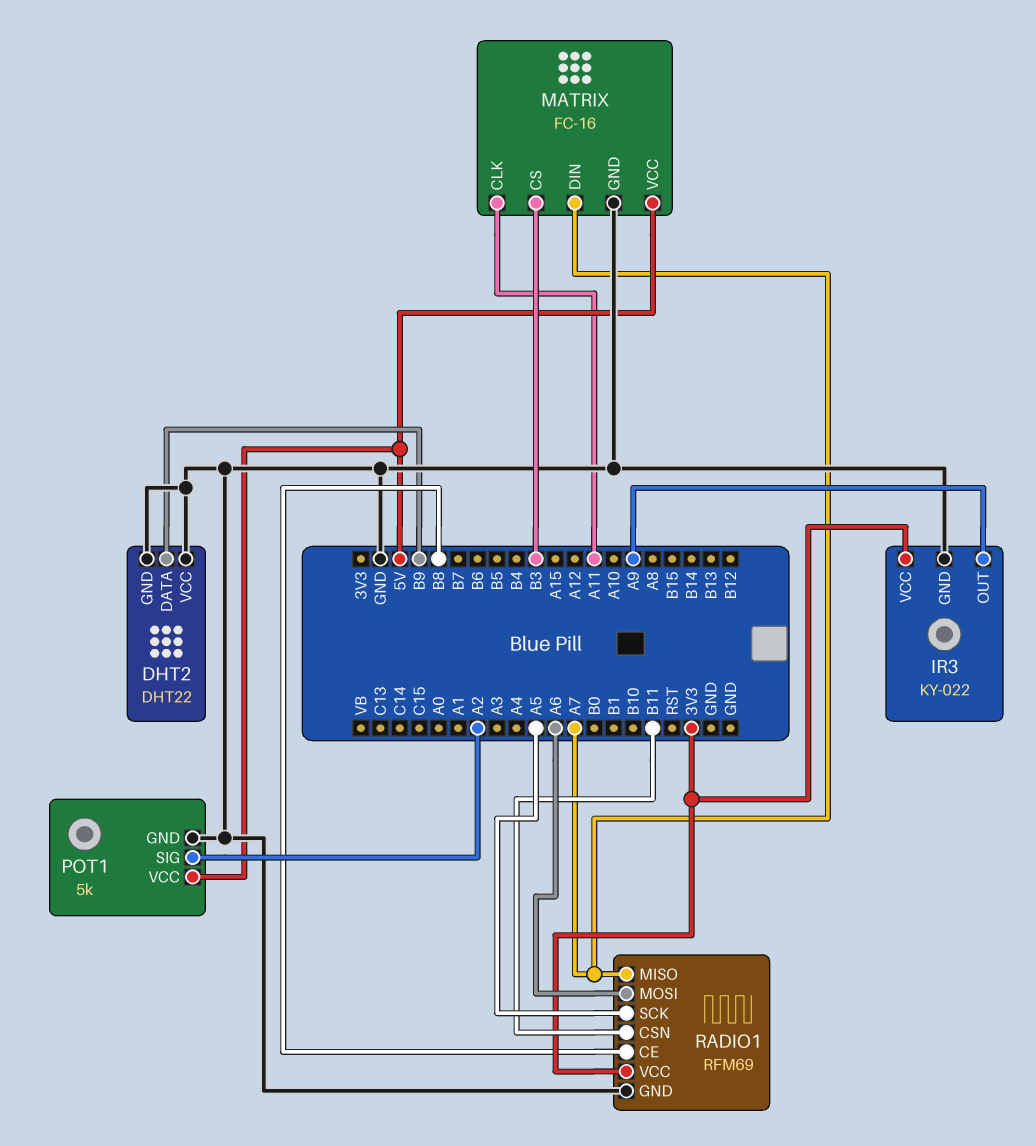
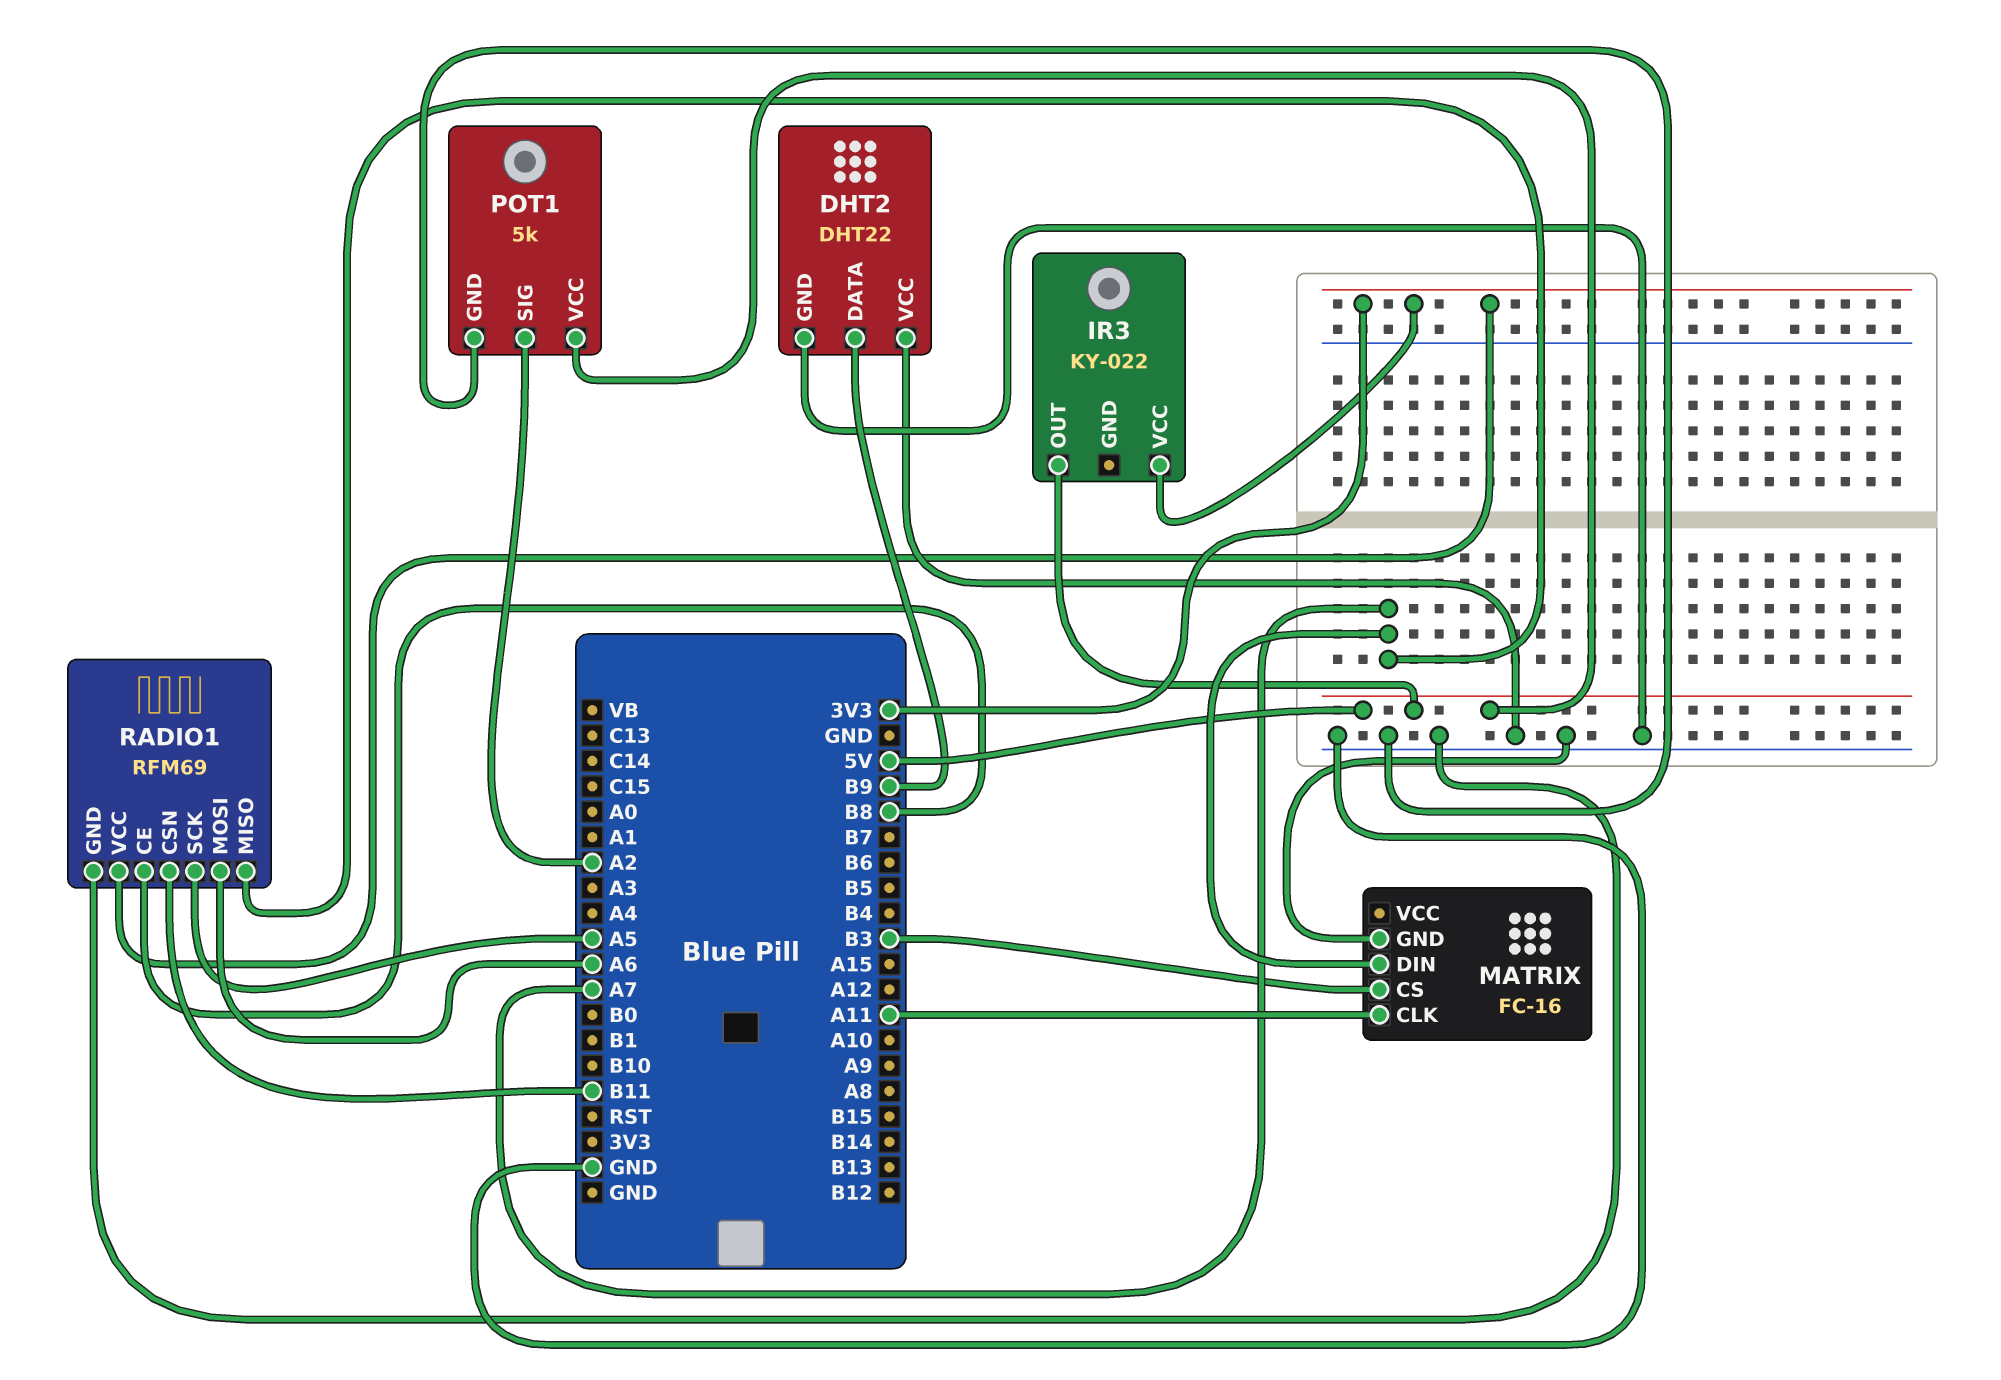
IR3 pin GND: GND -> none
IR3 pin OUT: A9 -> 5V
MATRIX pin VCC: 5V -> none

